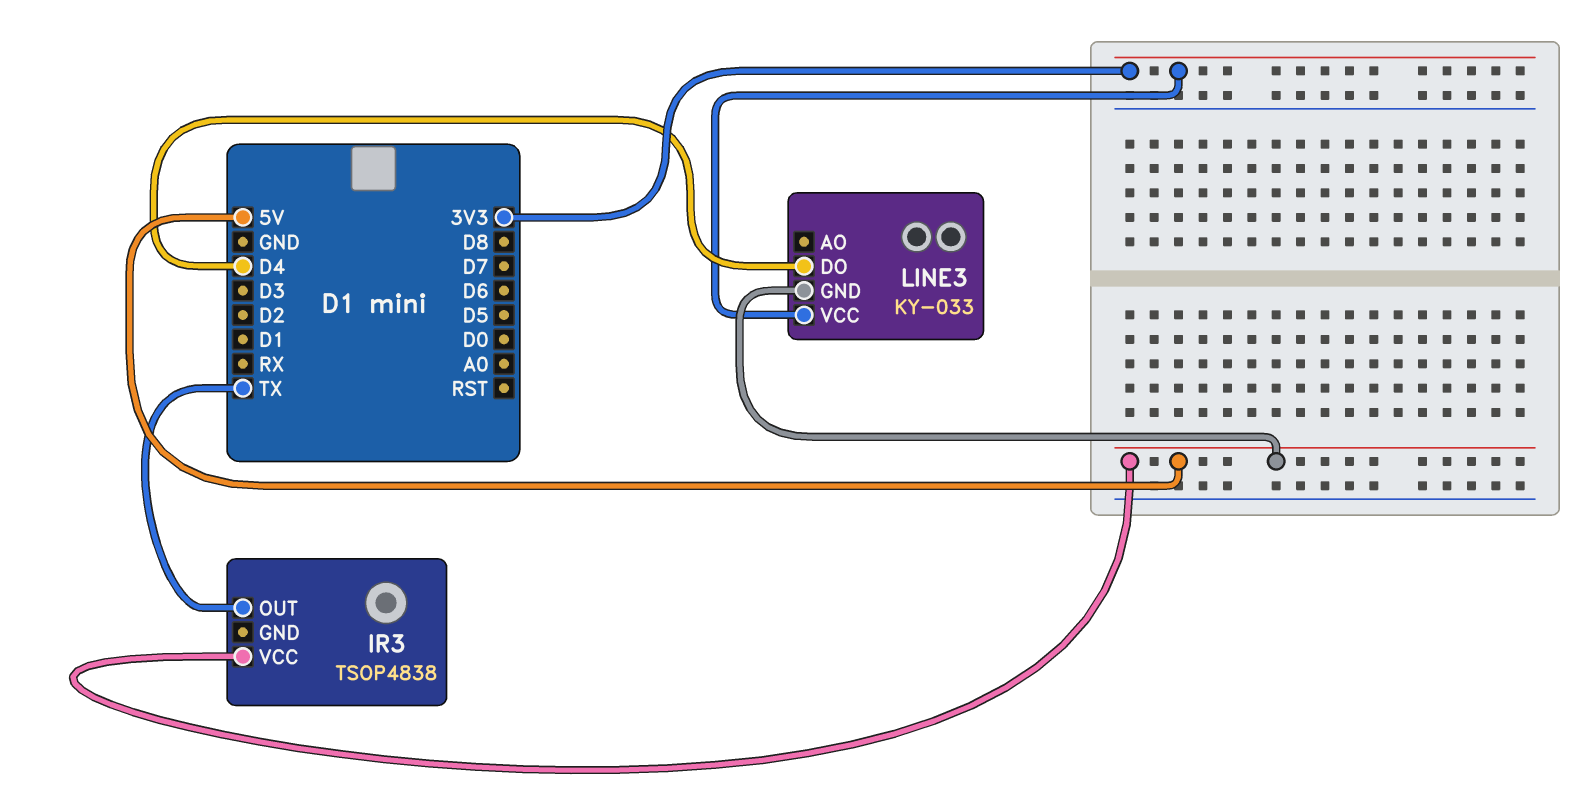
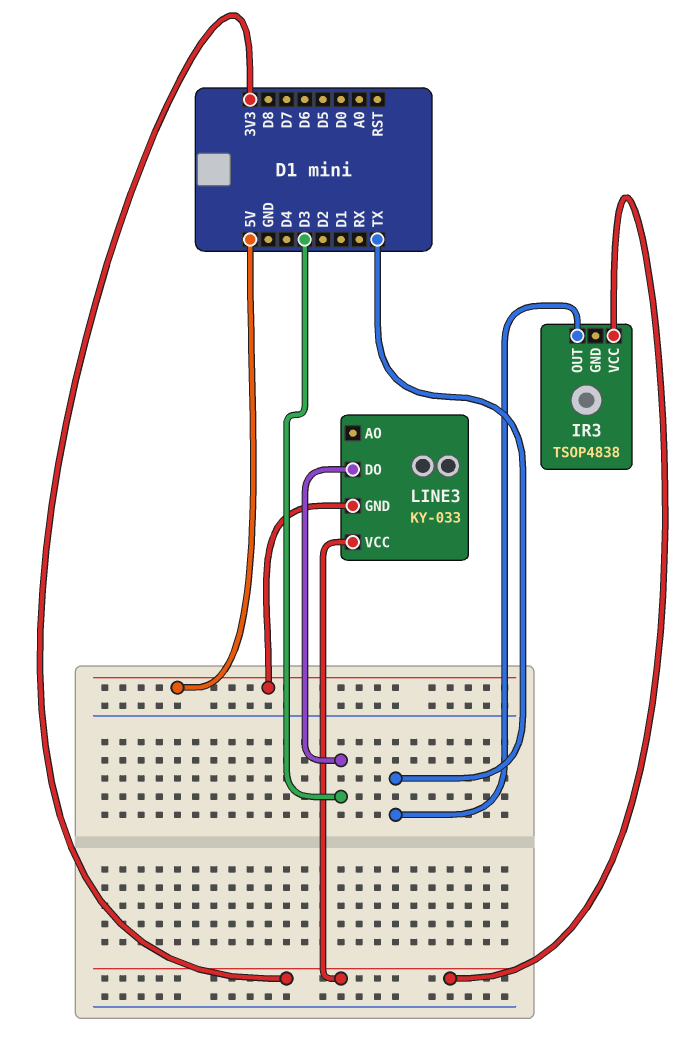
IR3 pin VCC: 5V -> 3V3
LINE3 pin DO: D4 -> D3

